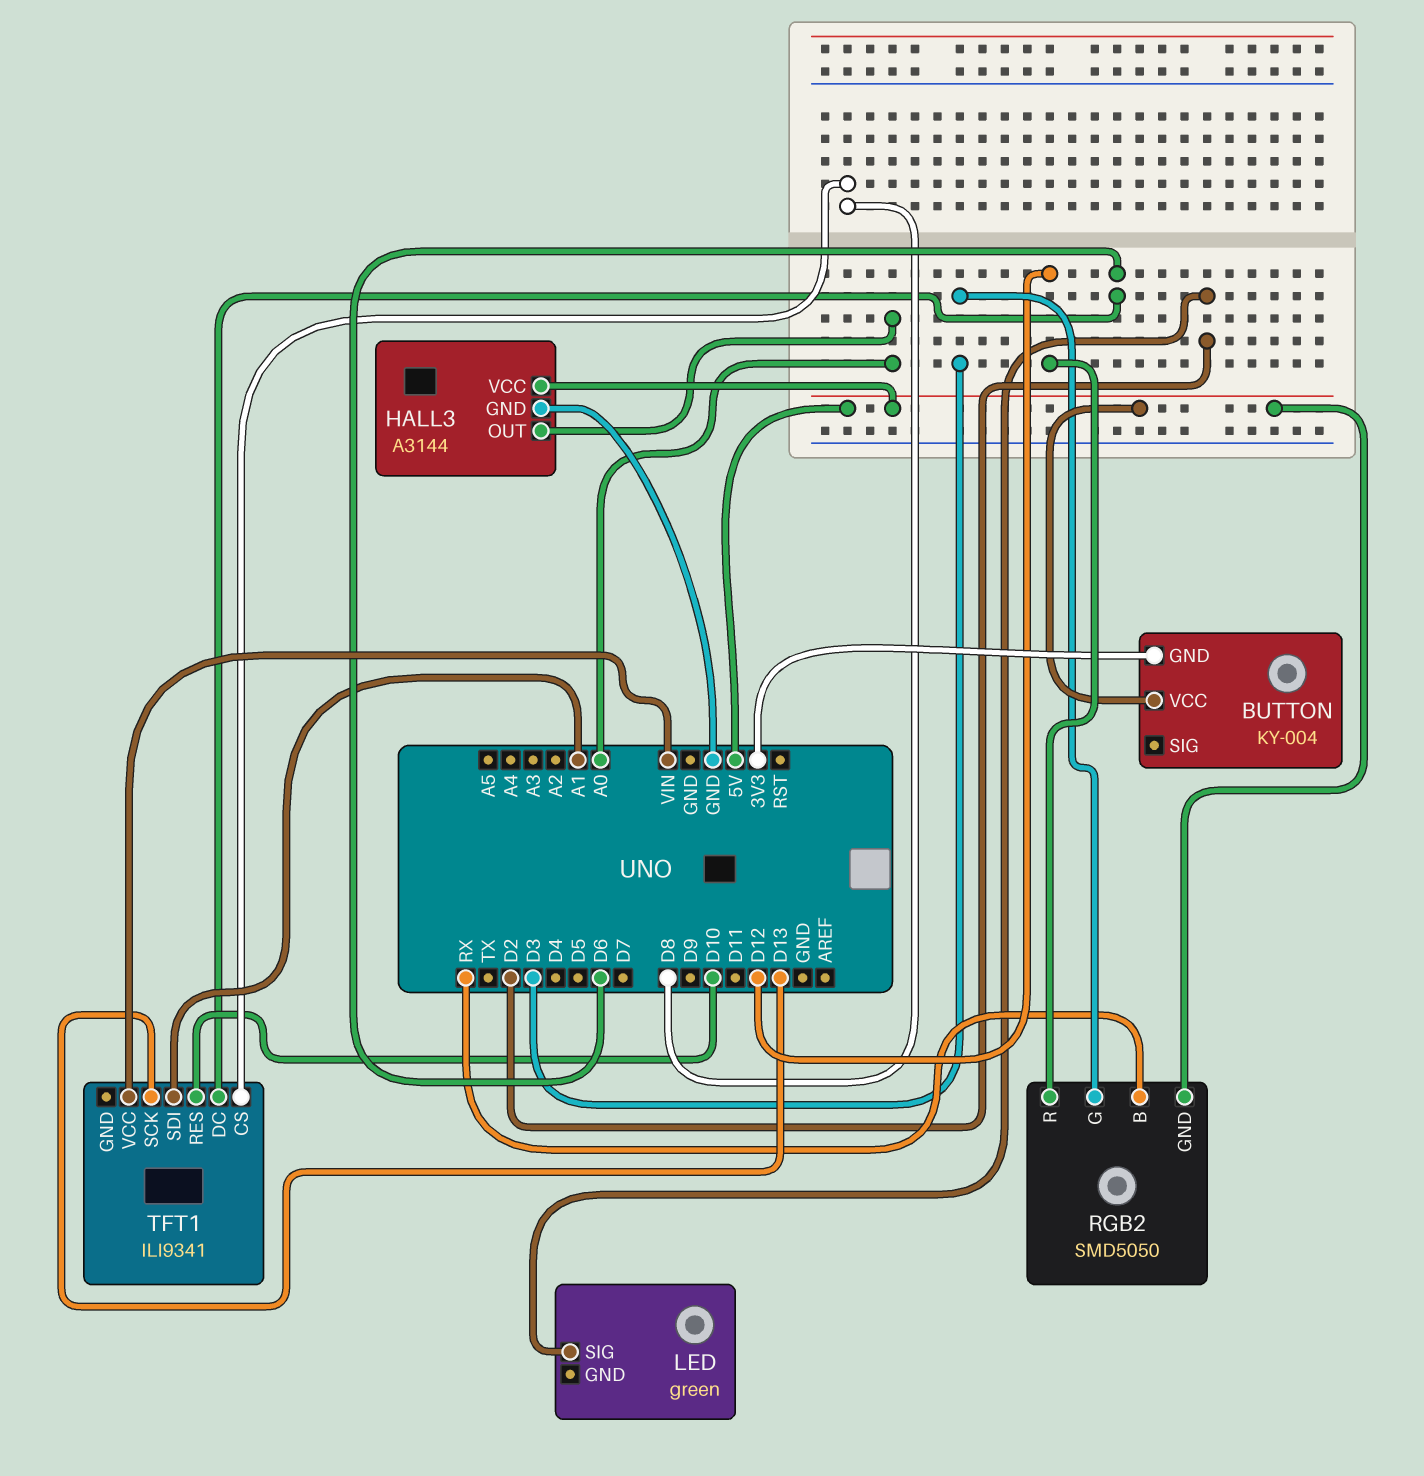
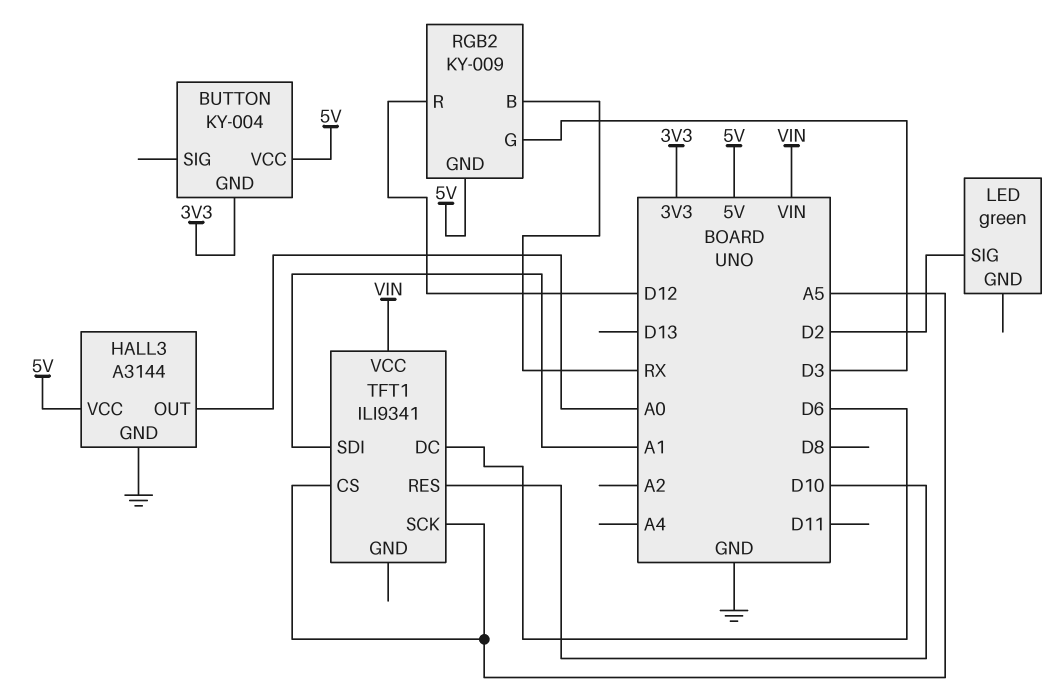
RGB2: SMD5050 -> KY-009
TFT1 pin CS: D8 -> A5
TFT1 pin SCK: D13 -> A5

